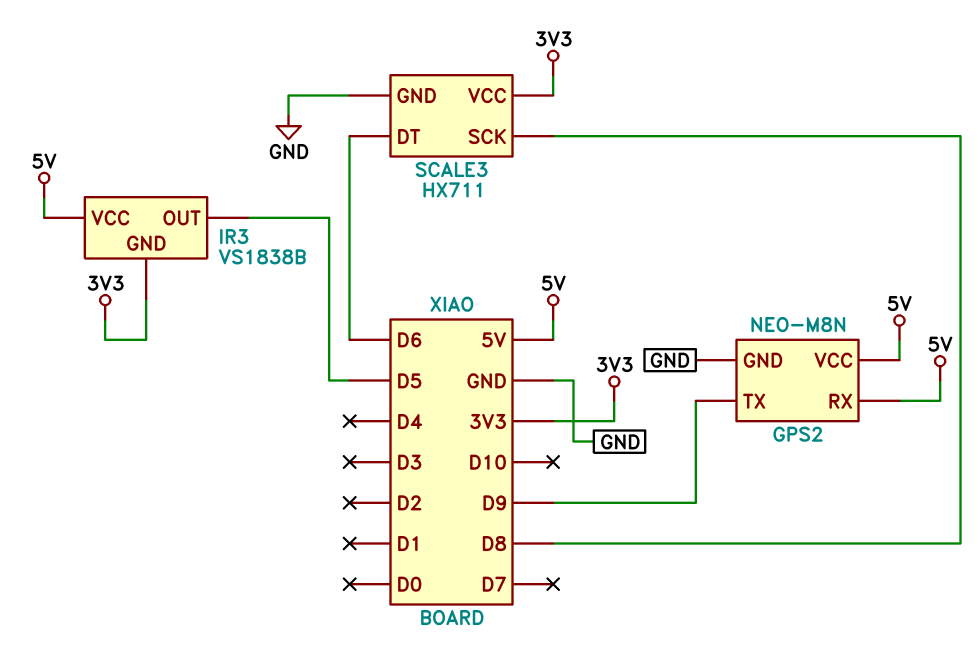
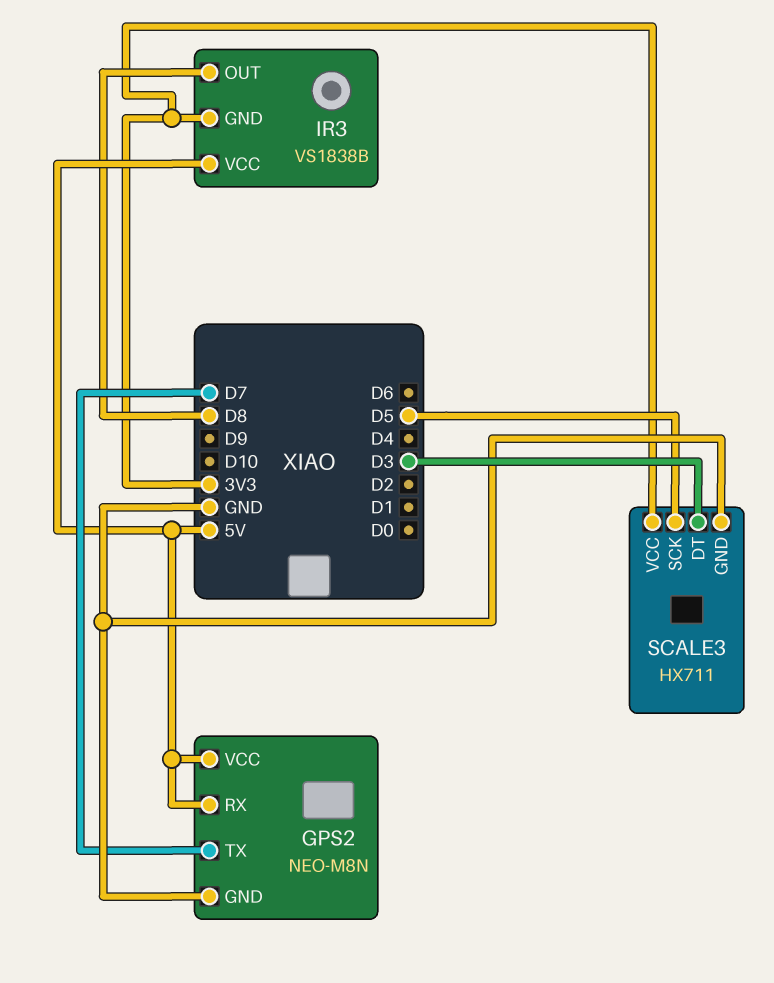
GPS2 pin TX: D9 -> D7
IR3 pin OUT: D5 -> D8
SCALE3 pin DT: D6 -> D3
SCALE3 pin SCK: D8 -> D5

